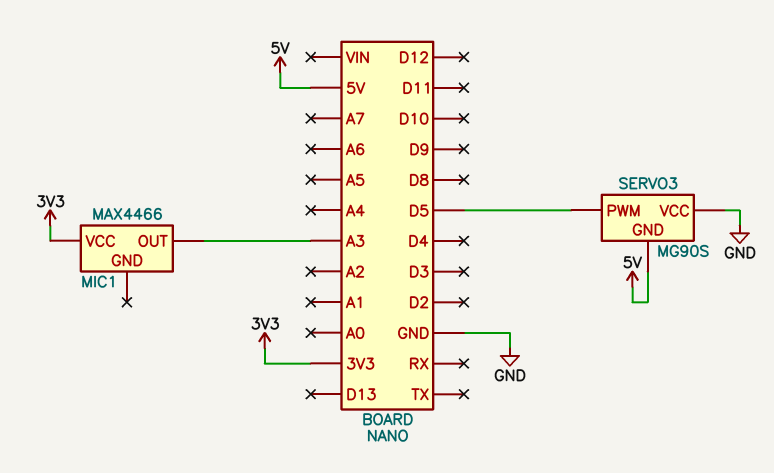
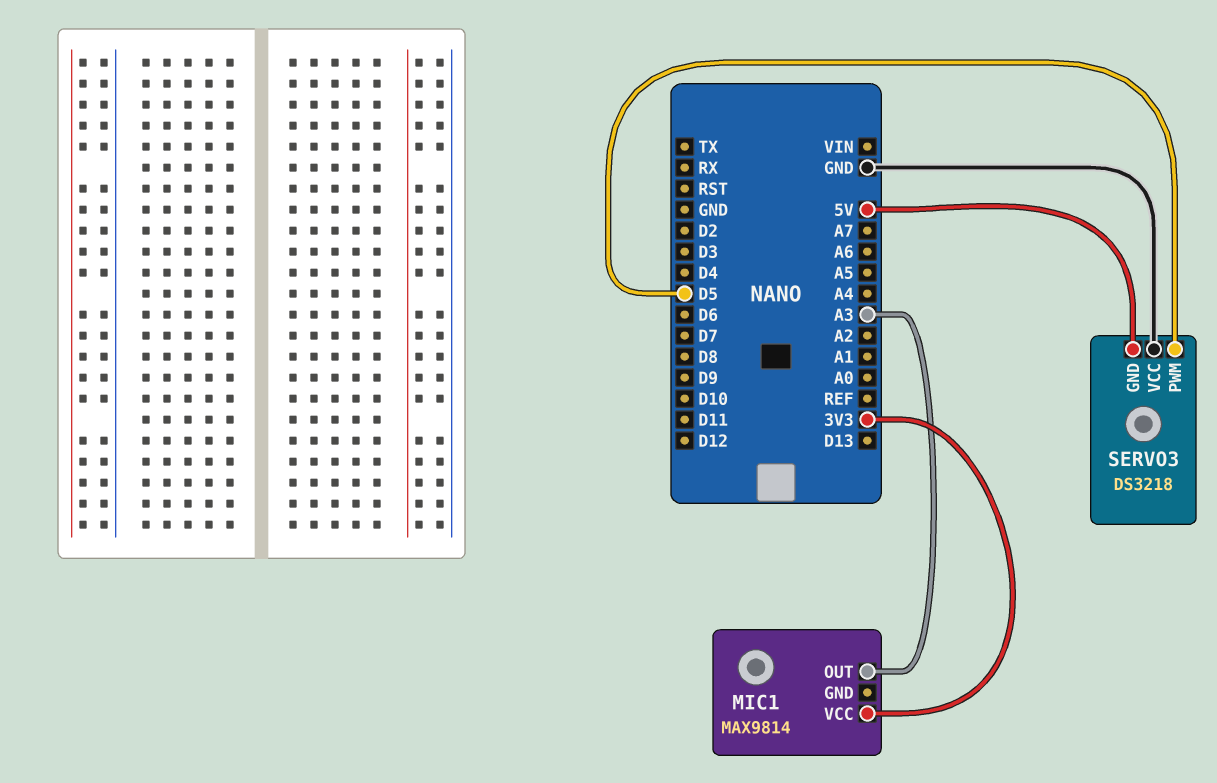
MIC1: MAX4466 -> MAX9814
SERVO3: MG90S -> DS3218

